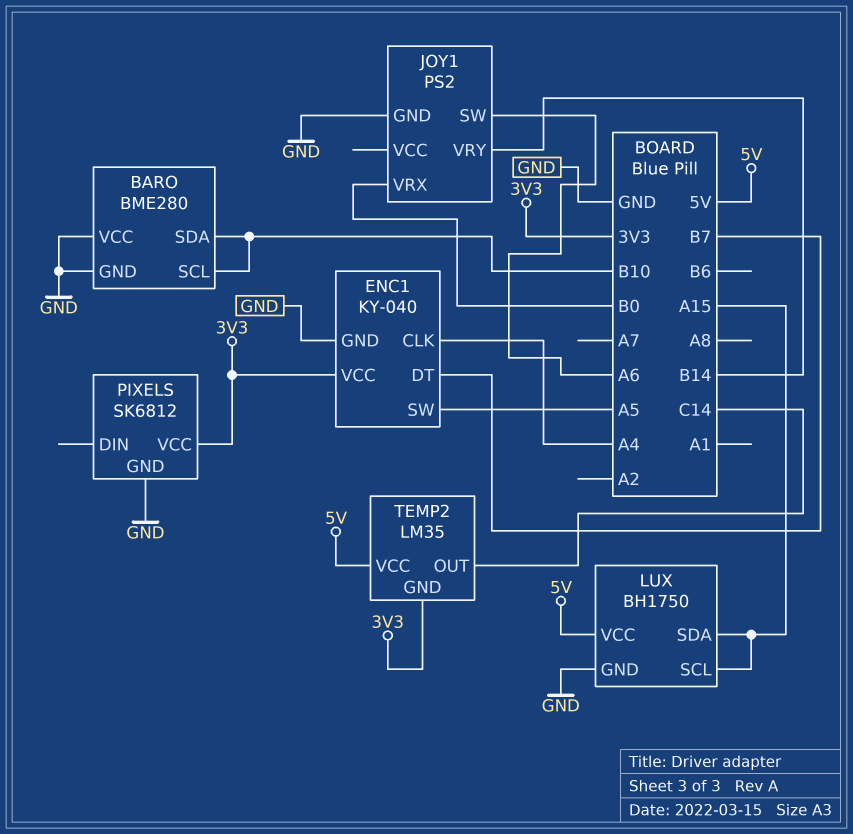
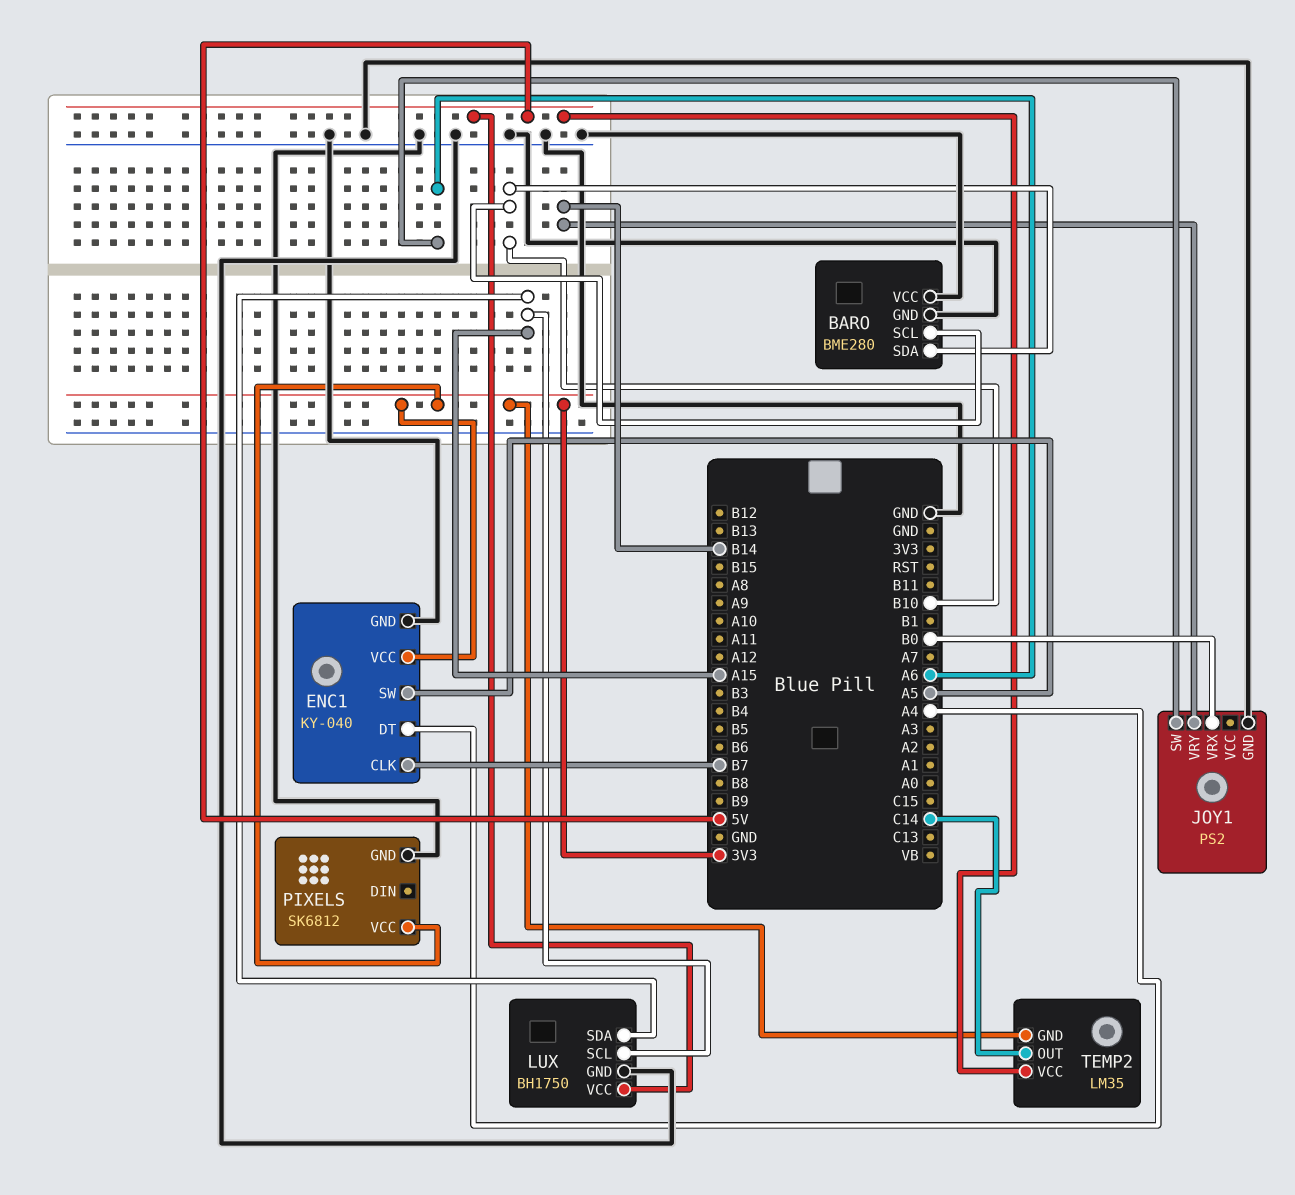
ENC1 pin CLK: A4 -> B7
ENC1 pin DT: B7 -> A4

